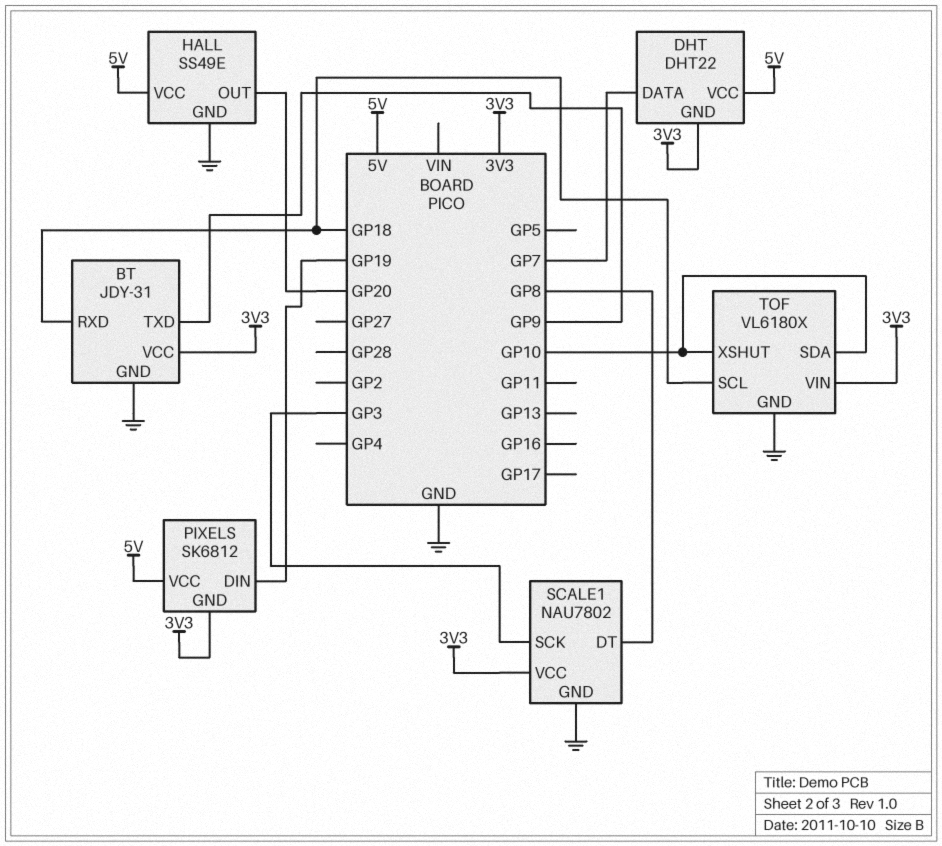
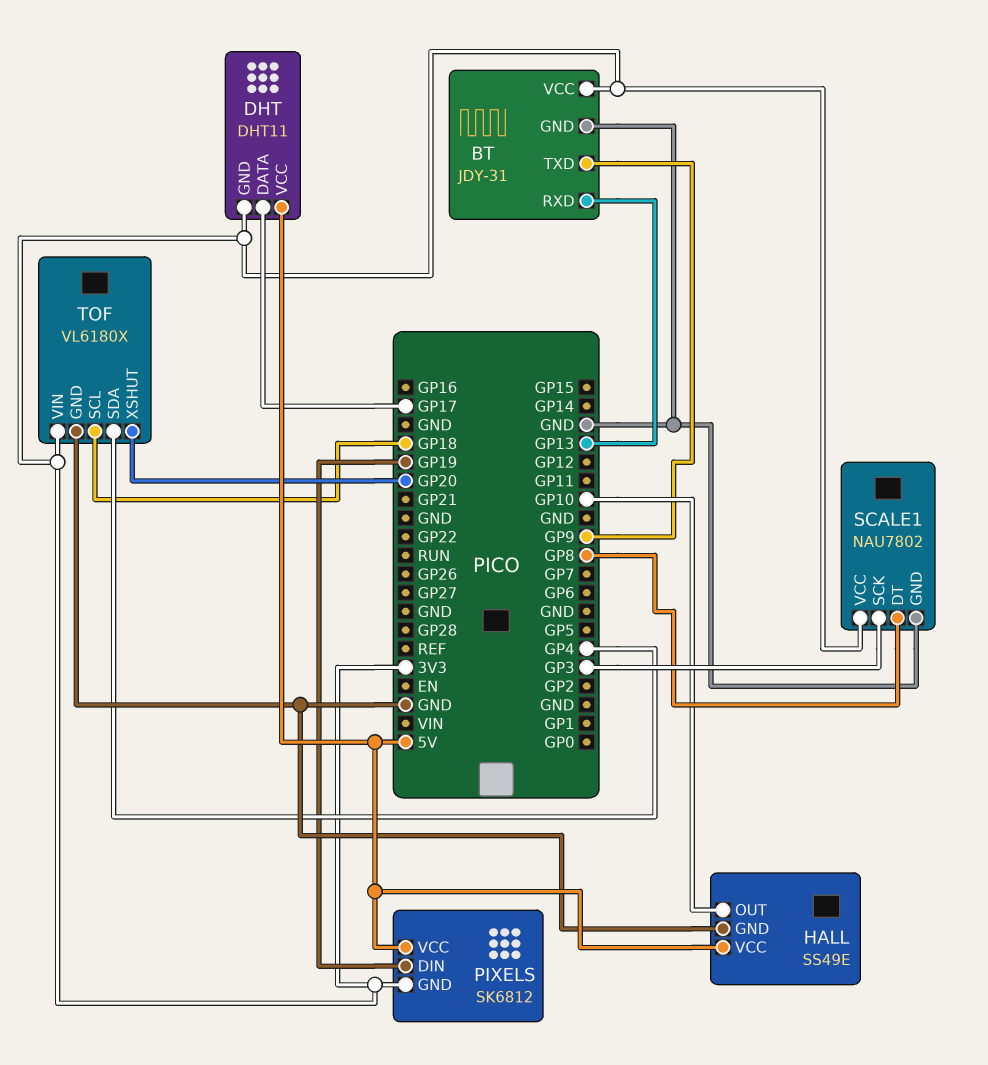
BT pin RXD: GP18 -> GP13
DHT: DHT22 -> DHT11
DHT pin DATA: GP7 -> GP17
HALL pin OUT: GP20 -> GP10
TOF pin SDA: GP10 -> GP4
TOF pin XSHUT: GP10 -> GP20

